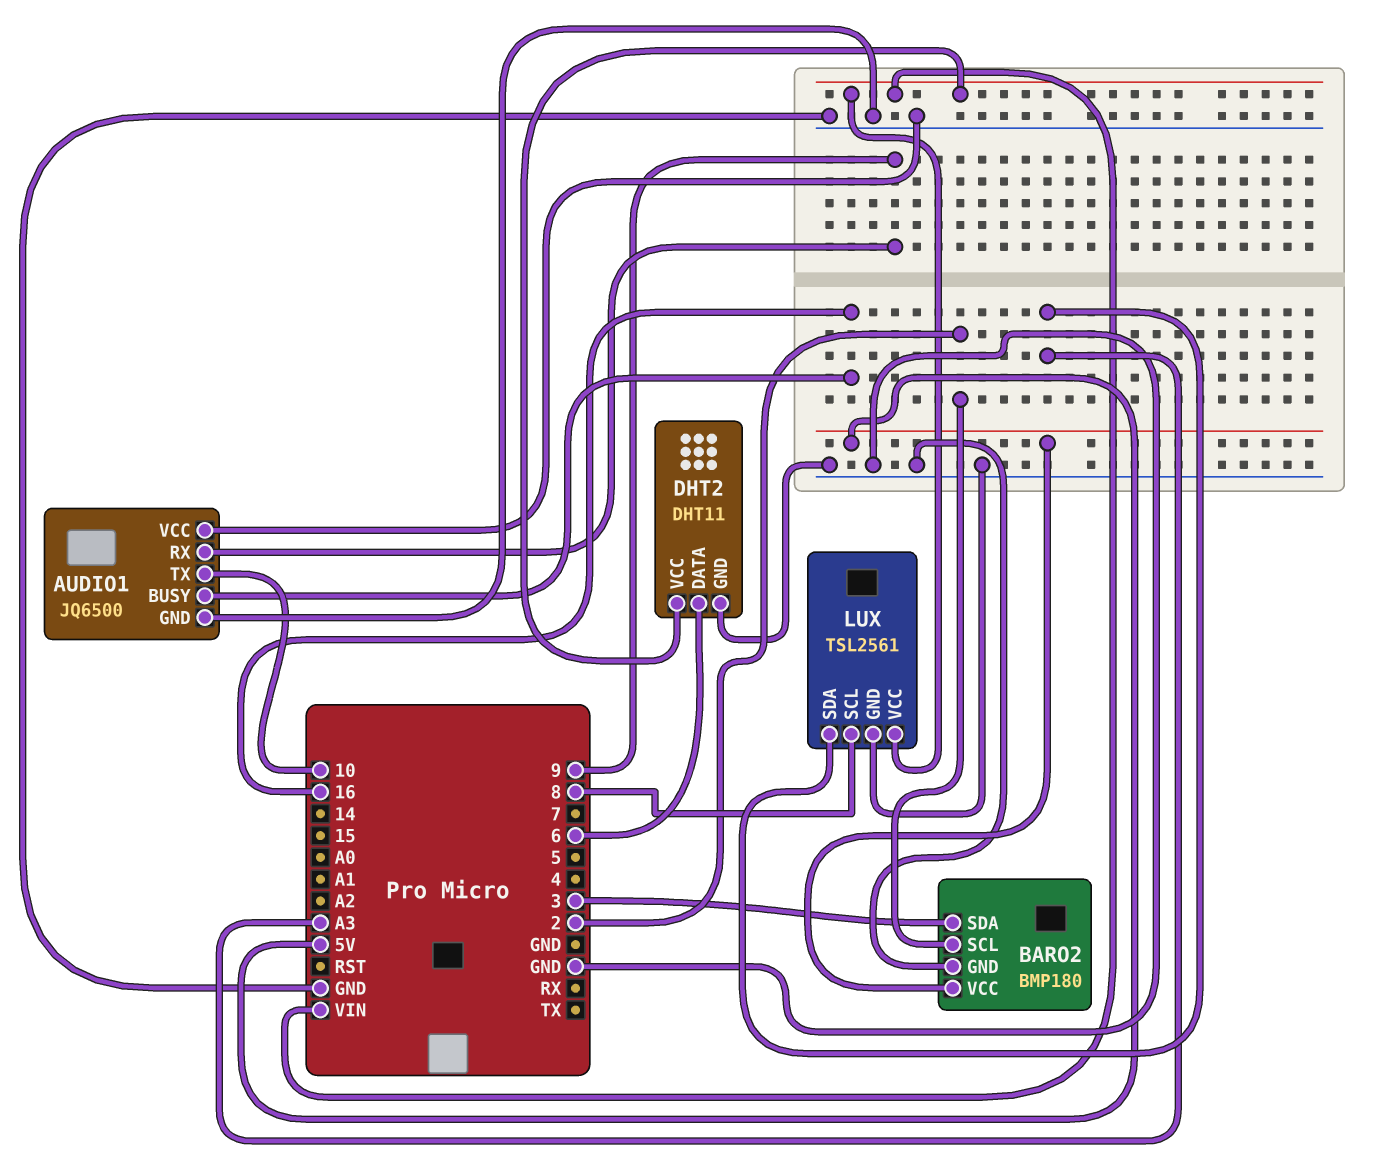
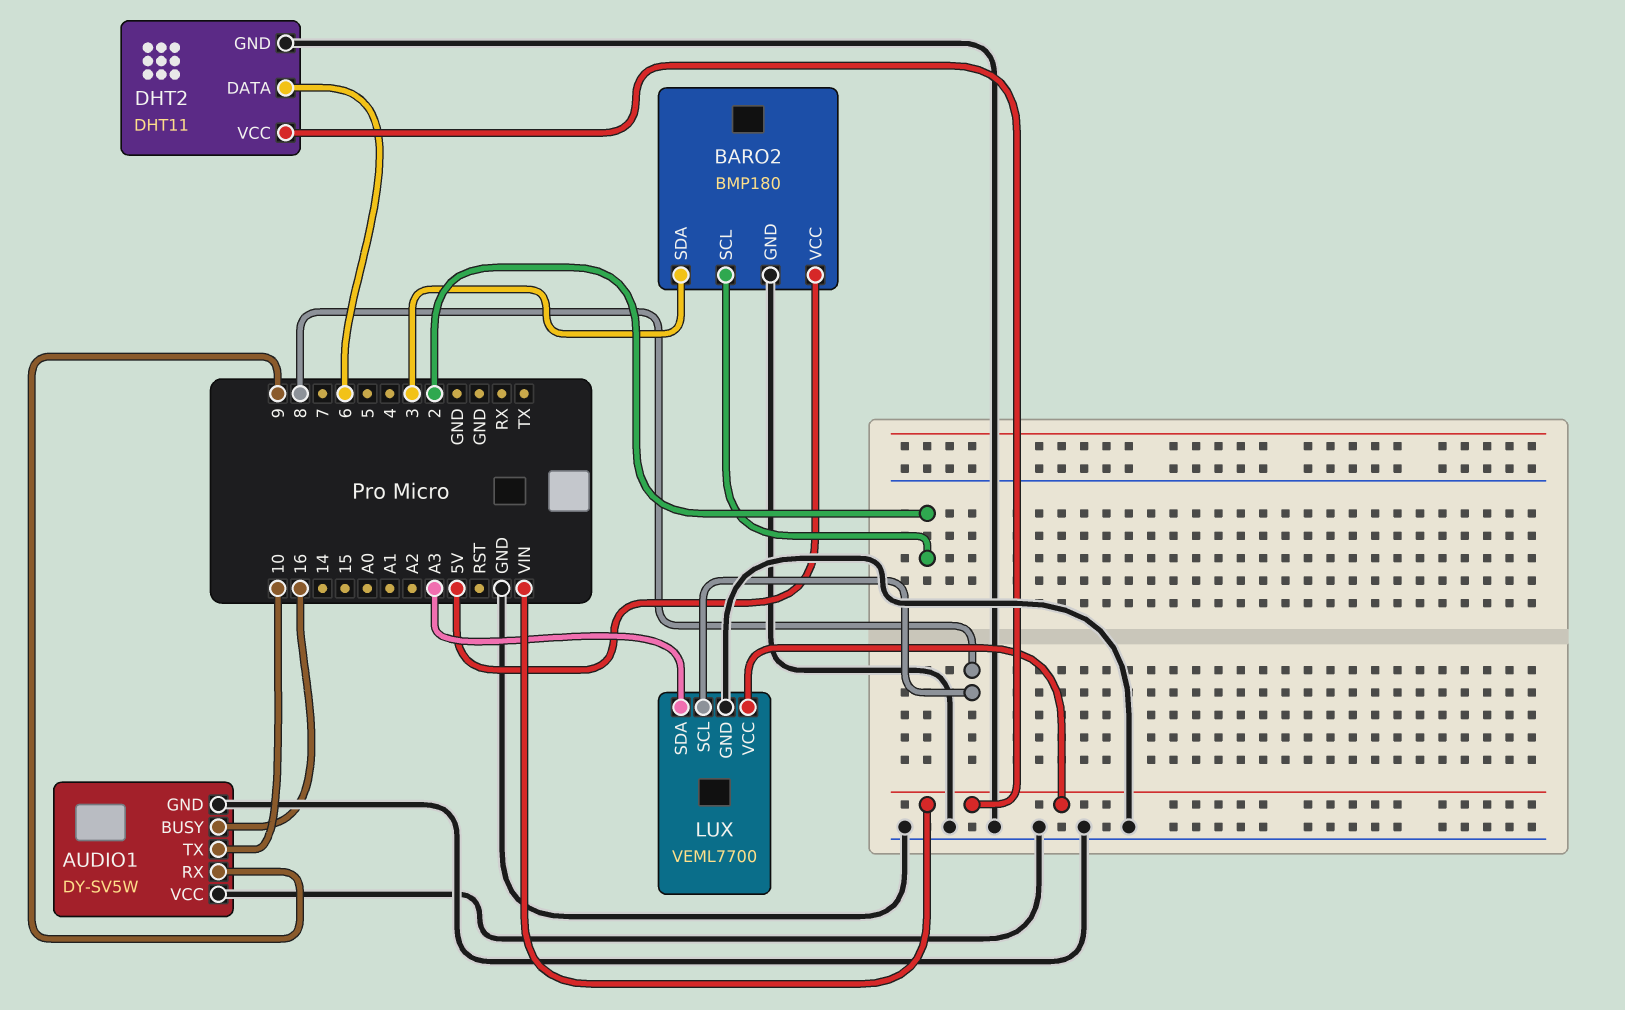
AUDIO1: JQ6500 -> DY-SV5W
LUX: TSL2561 -> VEML7700

